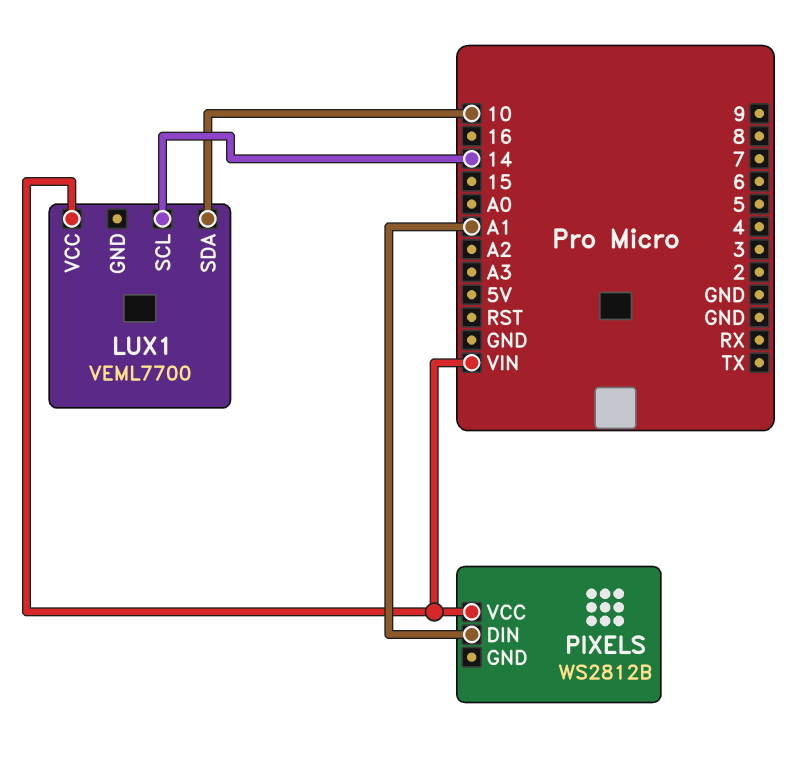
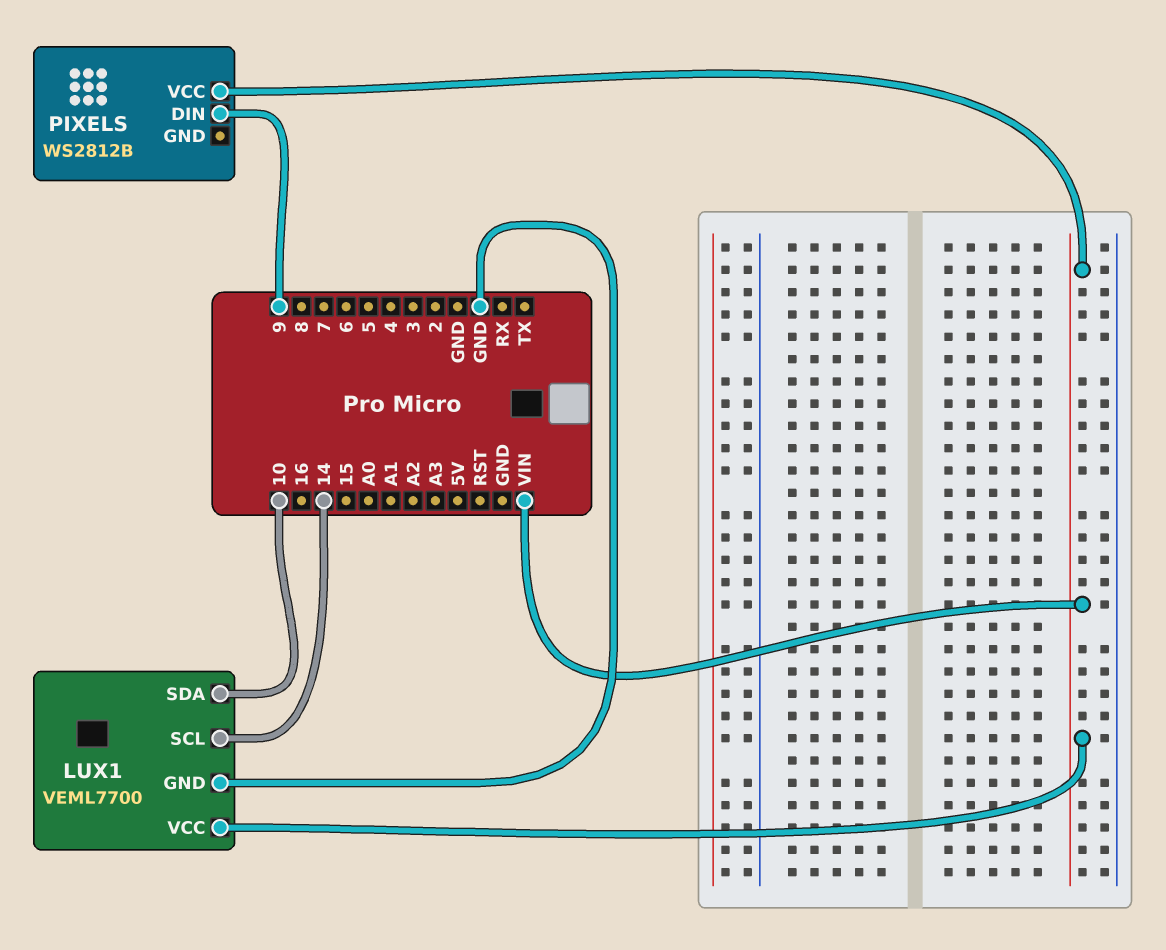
LUX1 pin GND: none -> GND
PIXELS pin DIN: A1 -> 9

